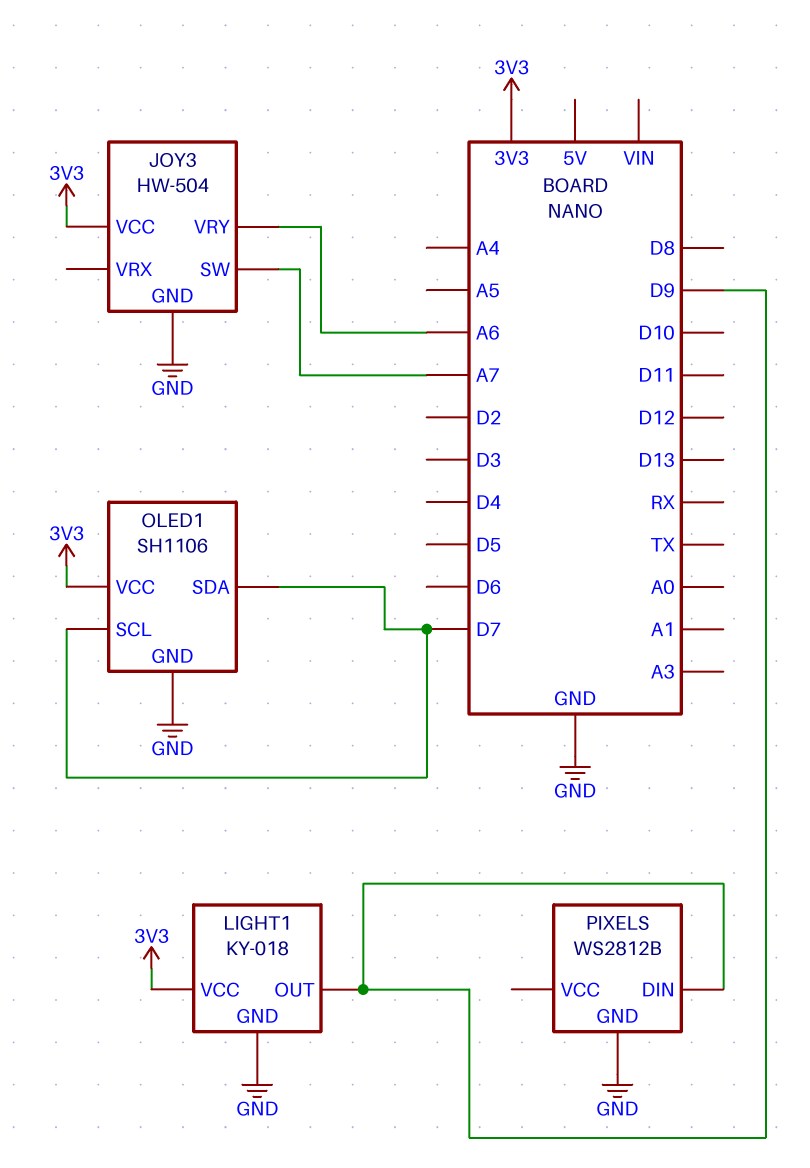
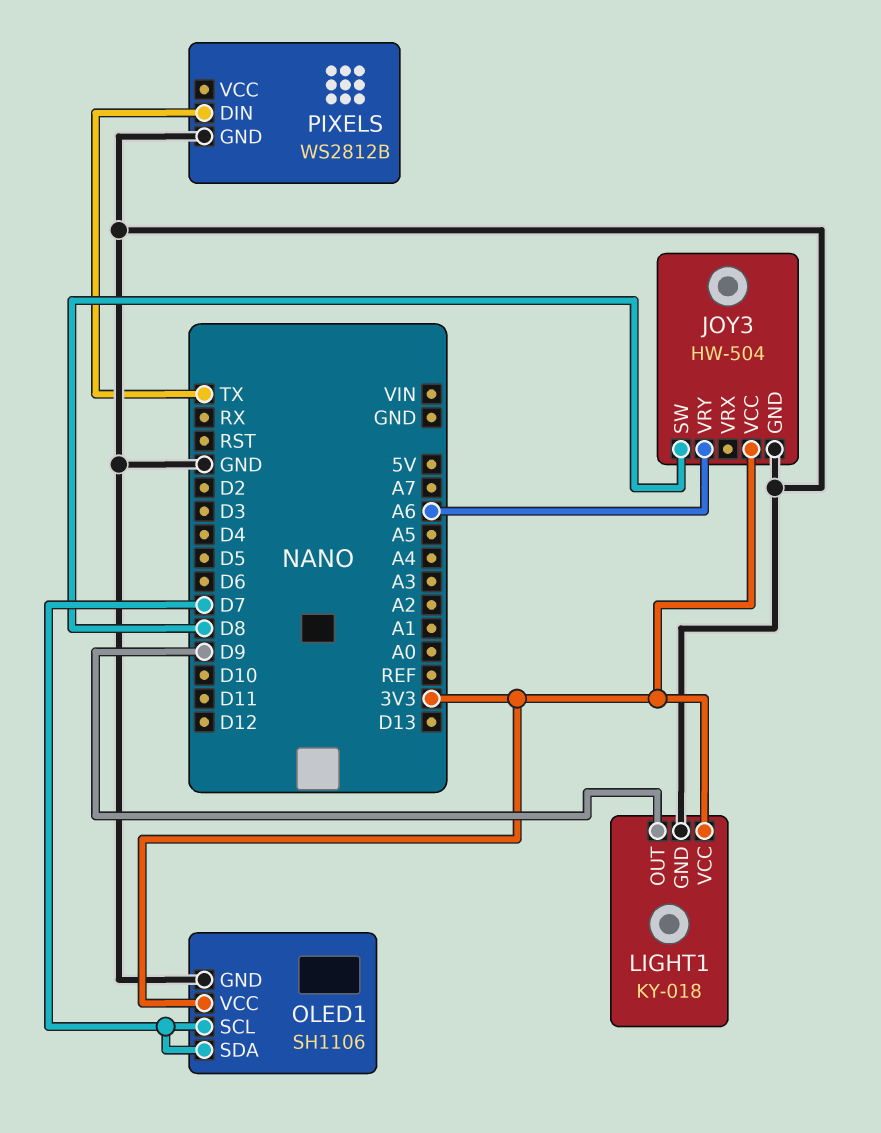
JOY3 pin SW: A7 -> D8
PIXELS pin DIN: D9 -> TX

